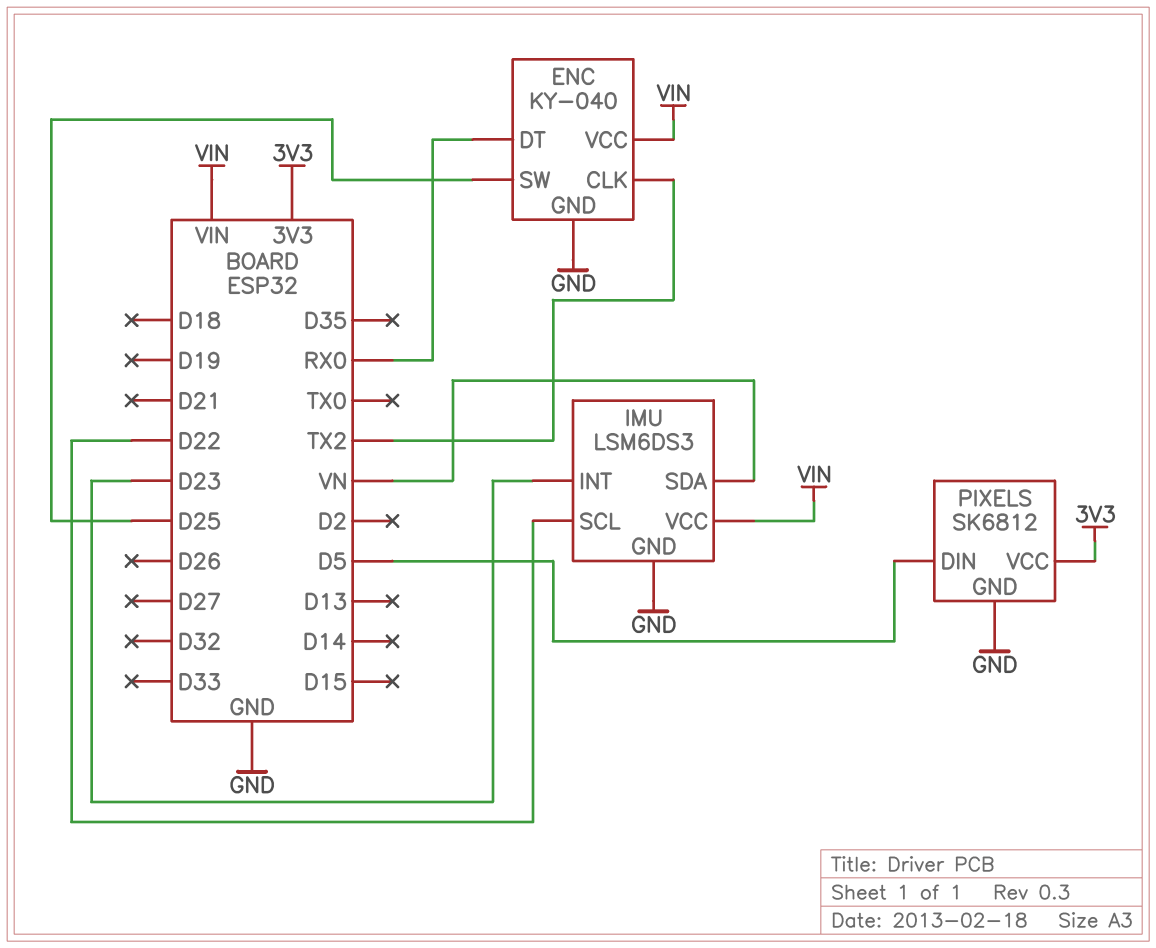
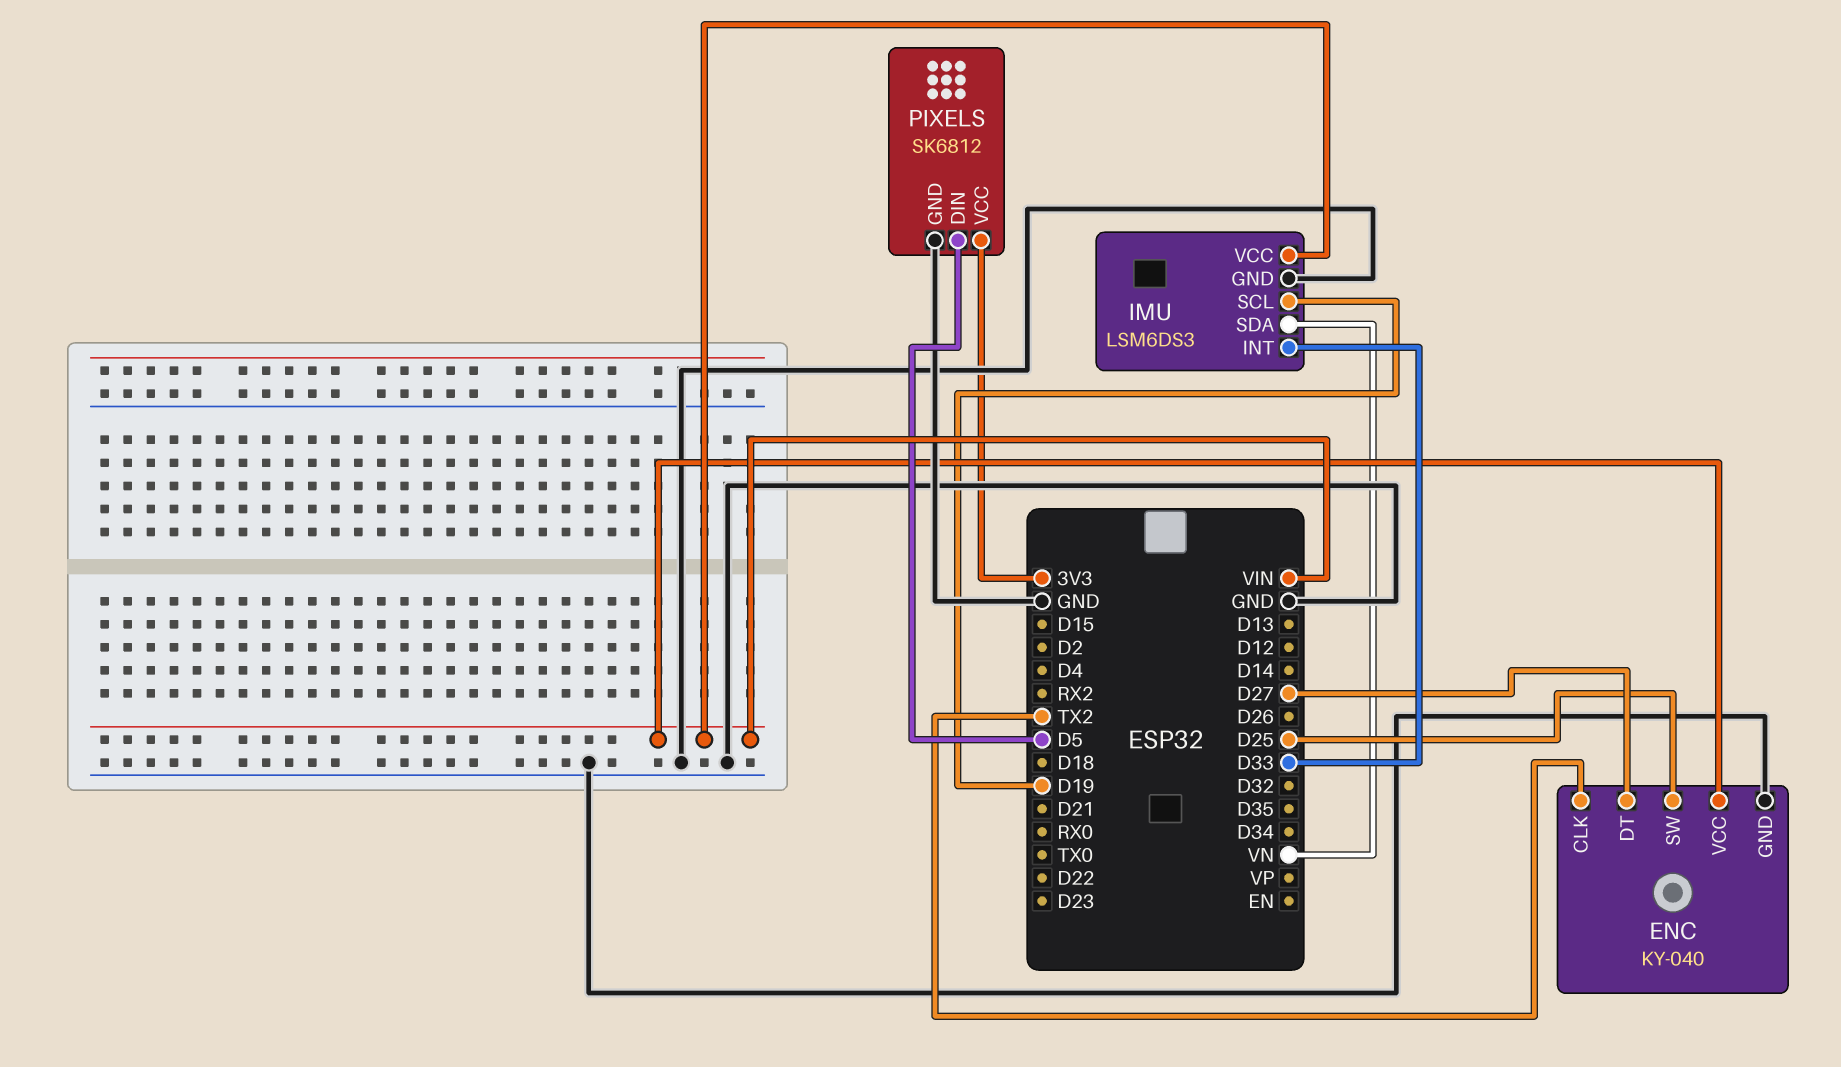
ENC pin DT: RX0 -> D27
IMU pin INT: D23 -> D33
IMU pin SCL: D22 -> D19

